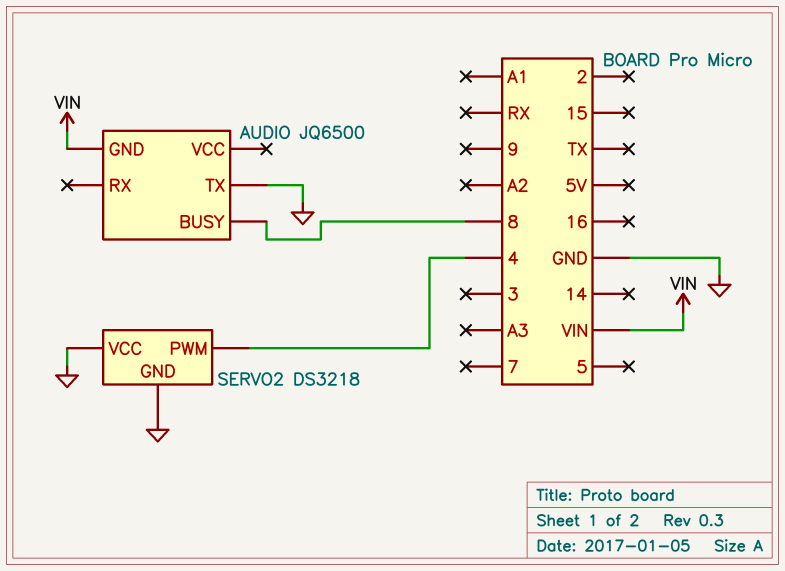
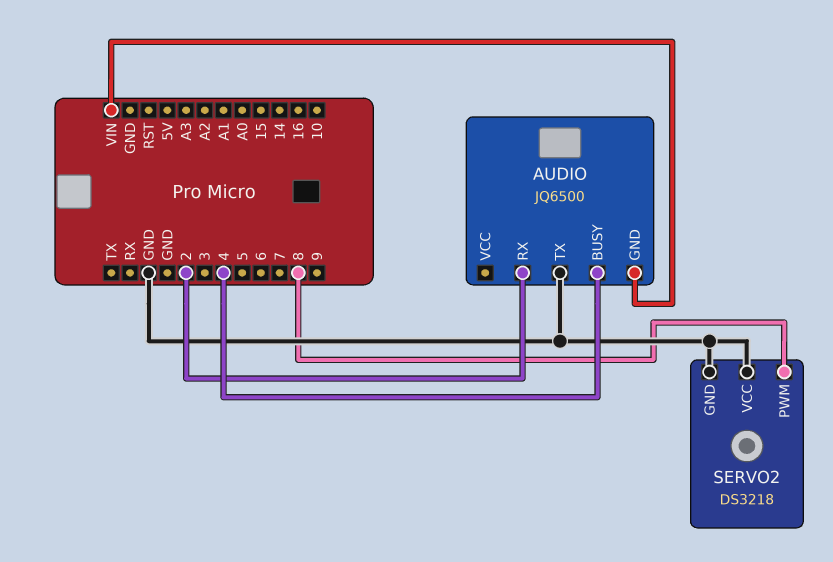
AUDIO pin BUSY: 8 -> 4
AUDIO pin RX: none -> 2
SERVO2 pin PWM: 4 -> 8

